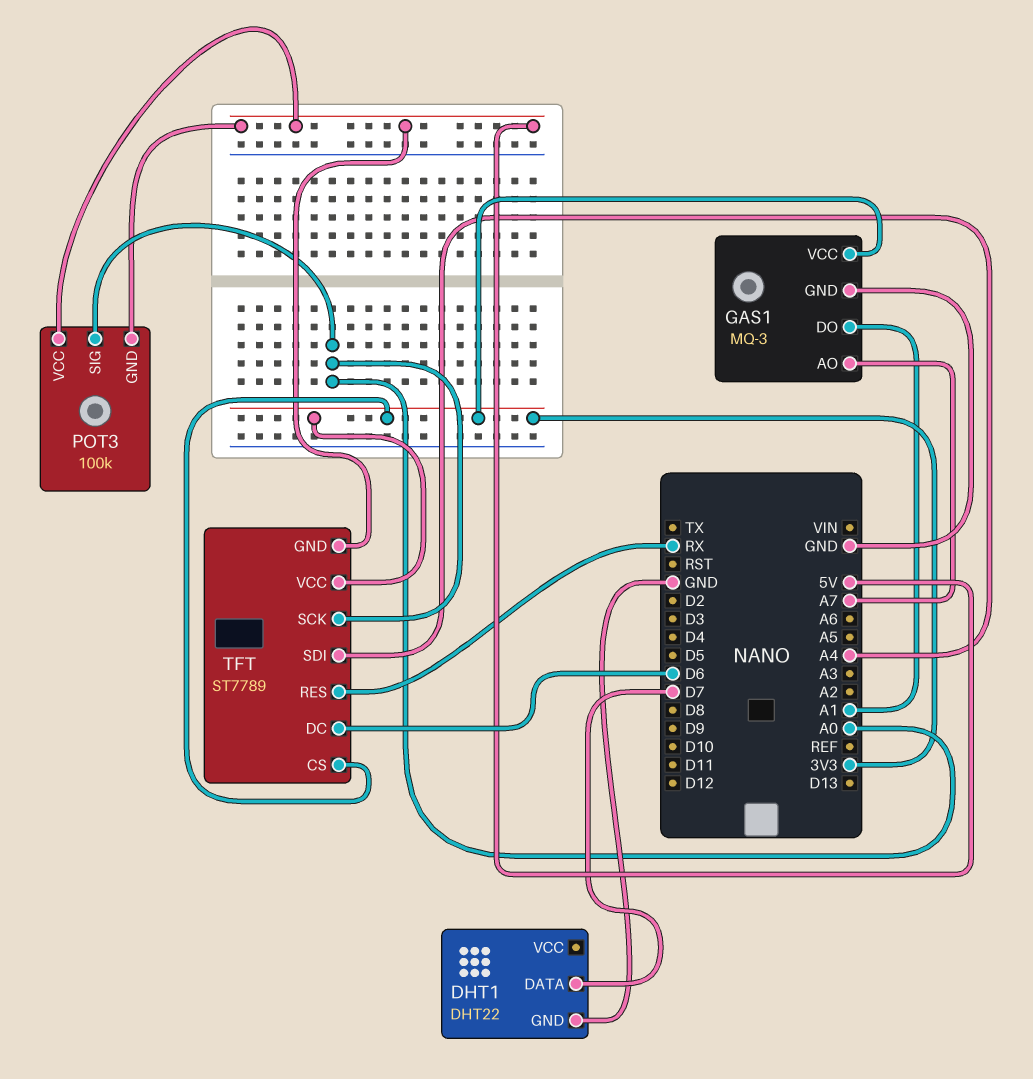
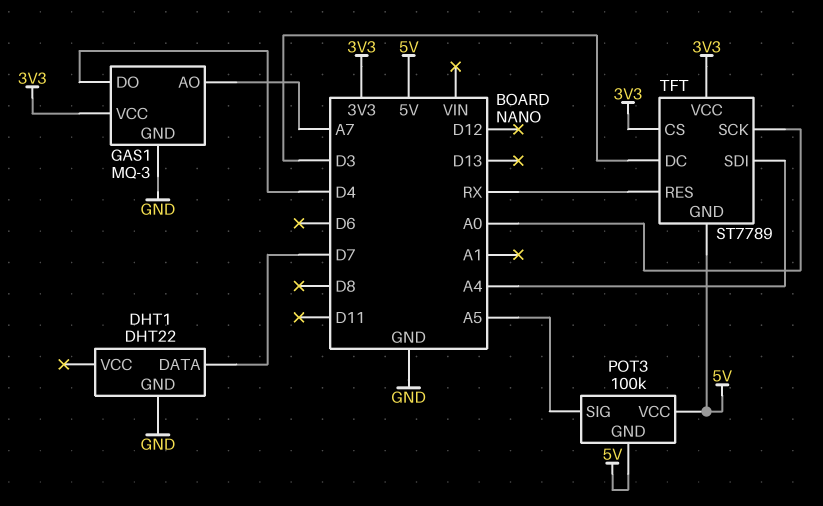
GAS1 pin DO: A1 -> D4
POT3 pin SIG: A0 -> A5
TFT pin DC: D6 -> D3

